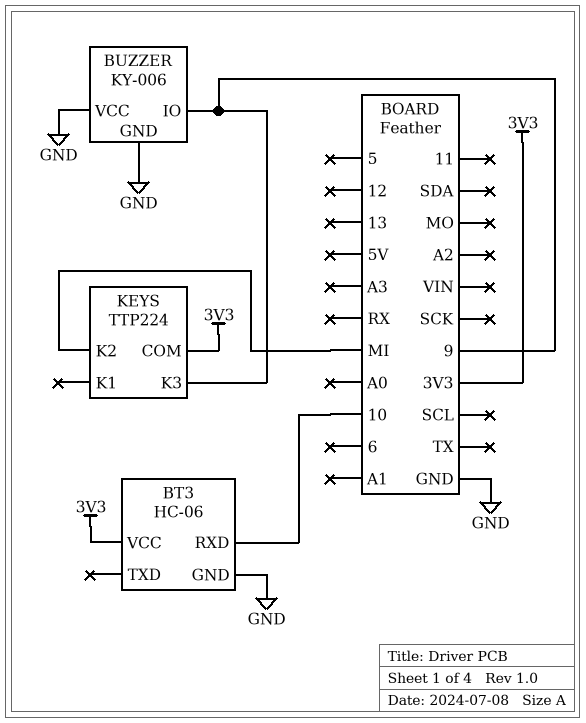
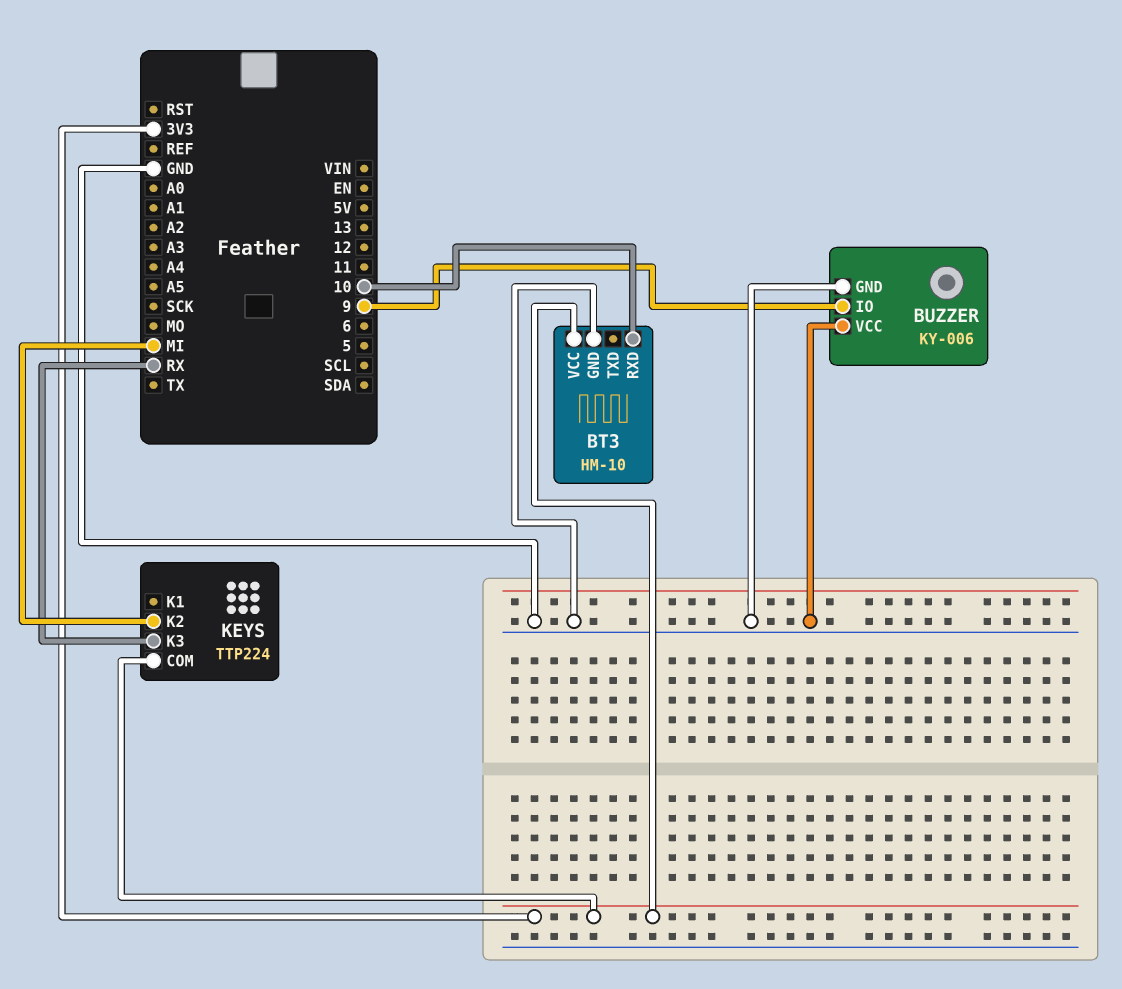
BT3: HC-06 -> HM-10
KEYS pin K3: 9 -> RX

